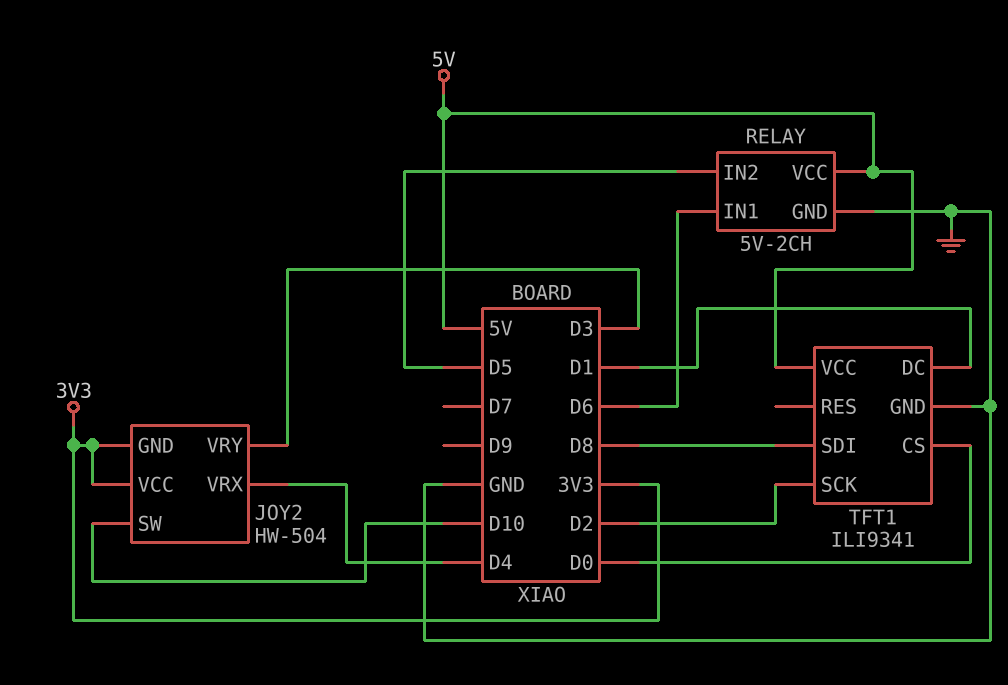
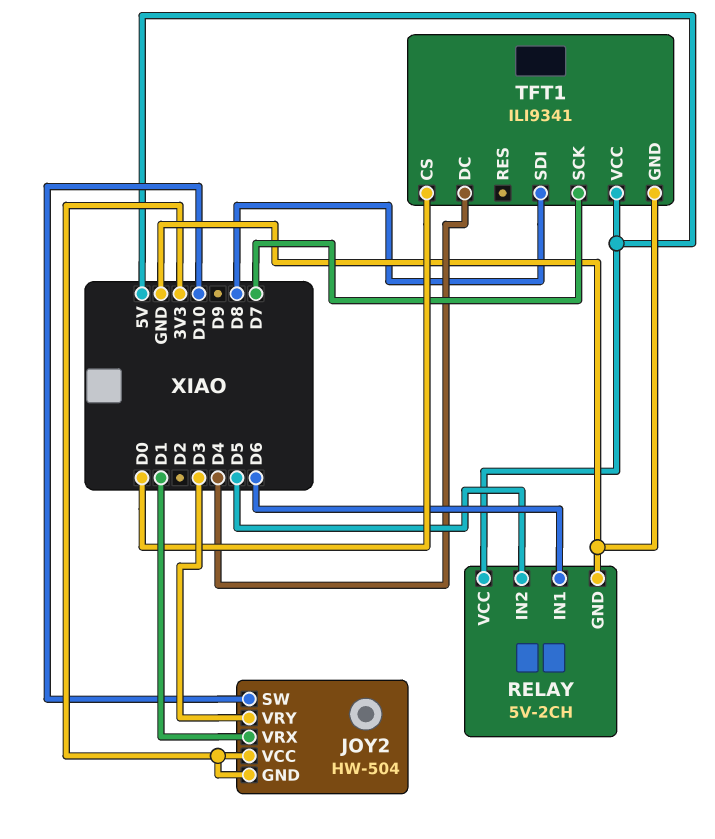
JOY2 pin VRX: D4 -> D1
TFT1 pin DC: D1 -> D4
TFT1 pin SCK: D2 -> D7

